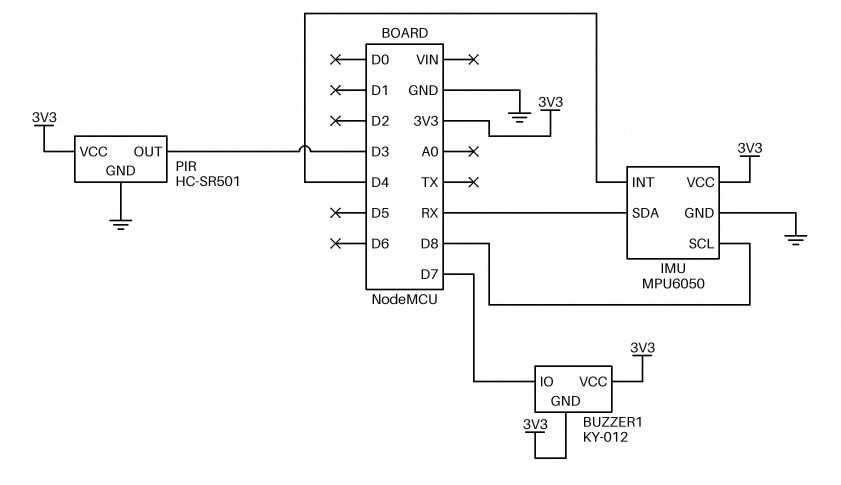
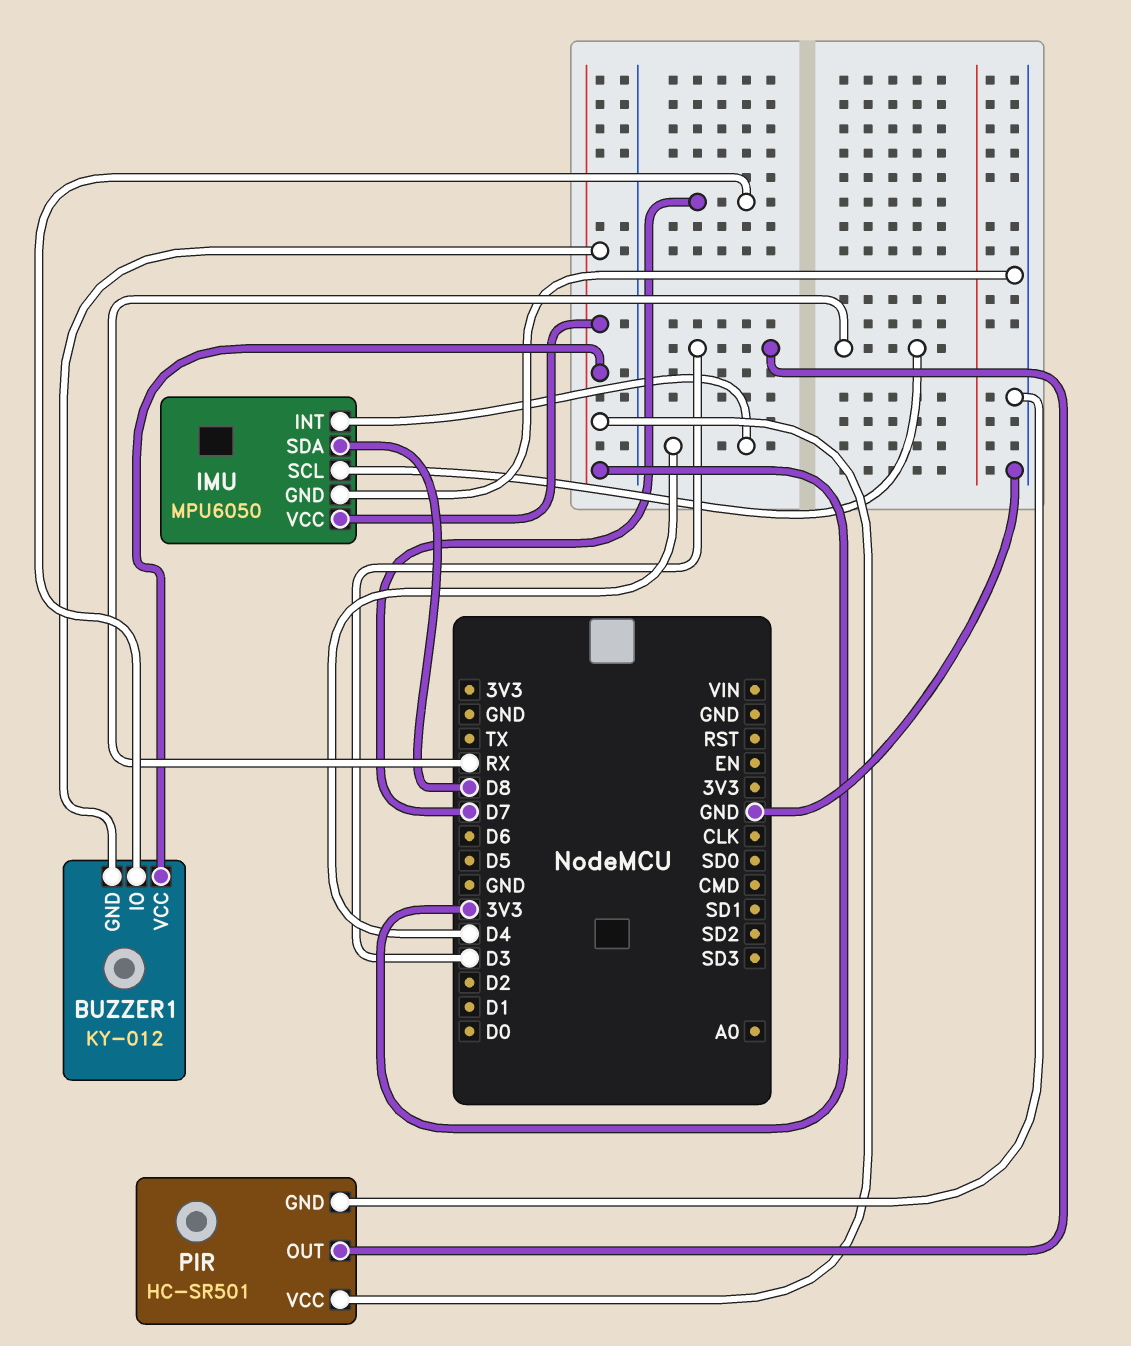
IMU pin SCL: D8 -> RX
IMU pin SDA: RX -> D8

